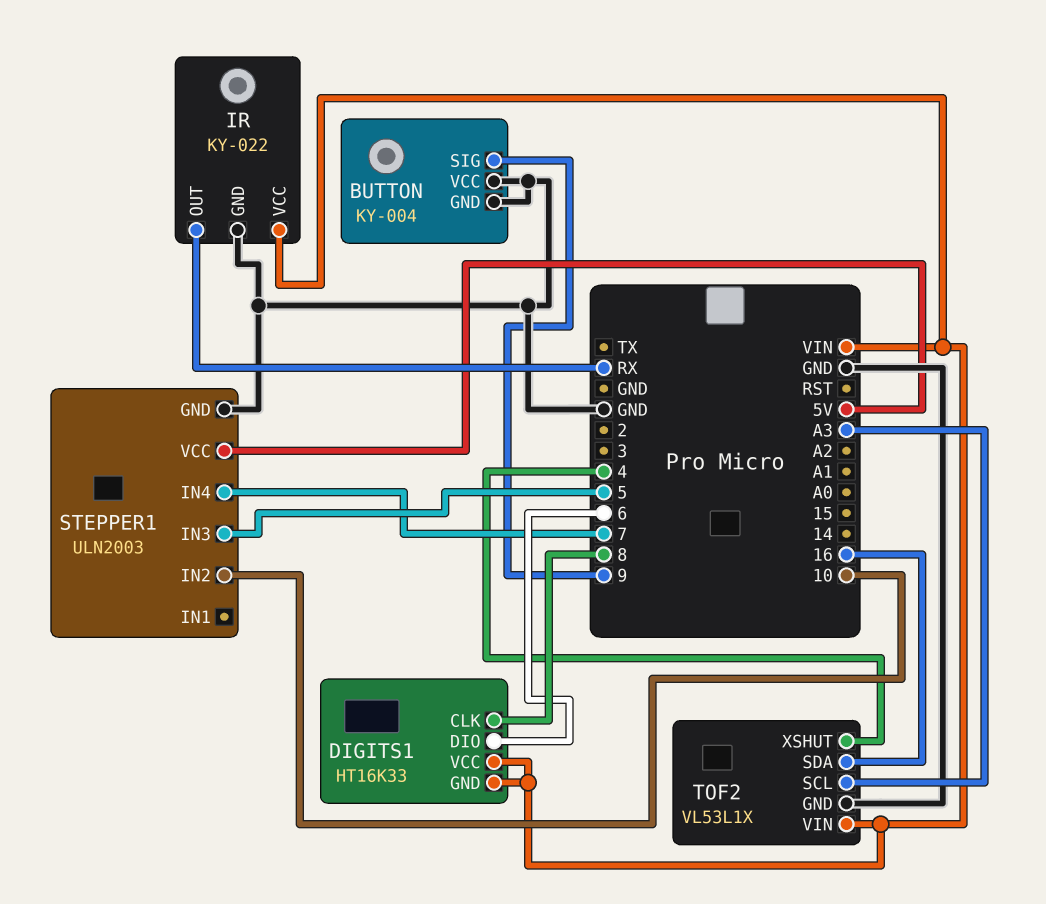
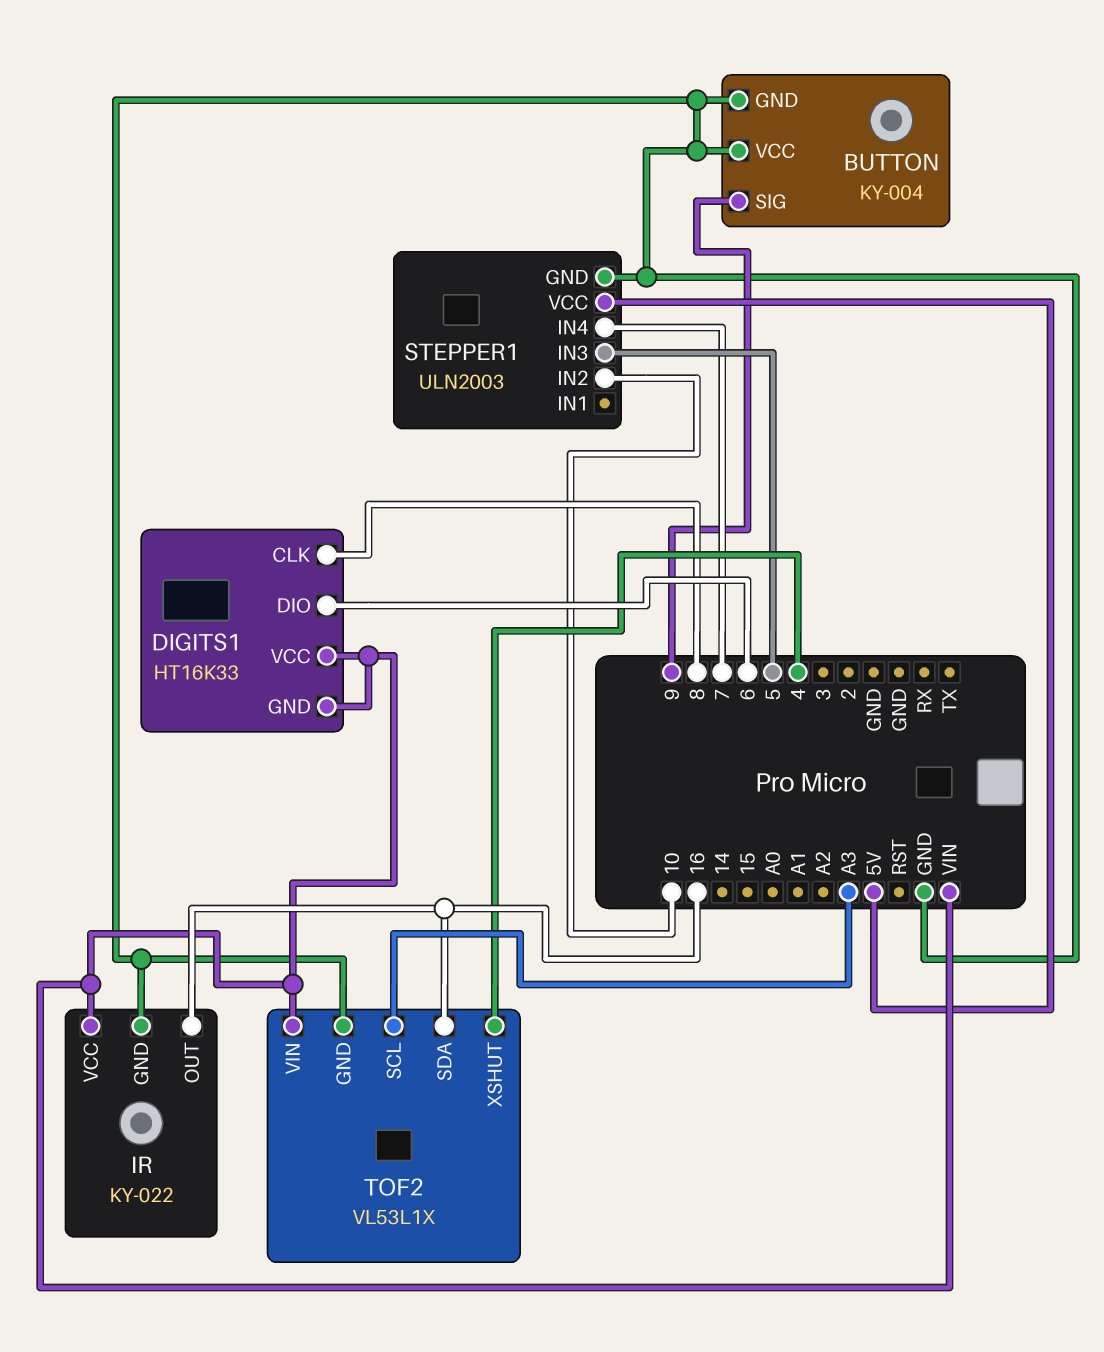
IR pin OUT: RX -> 16

